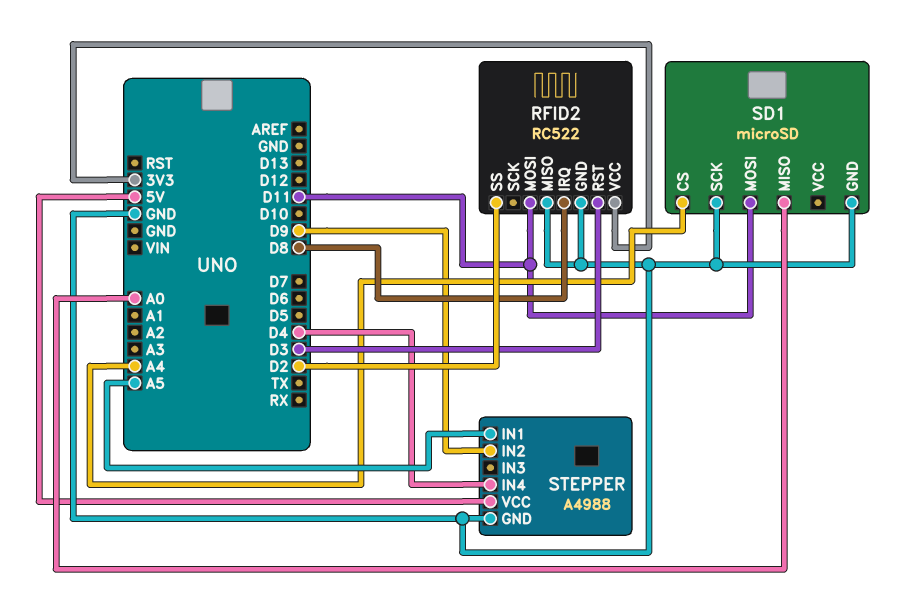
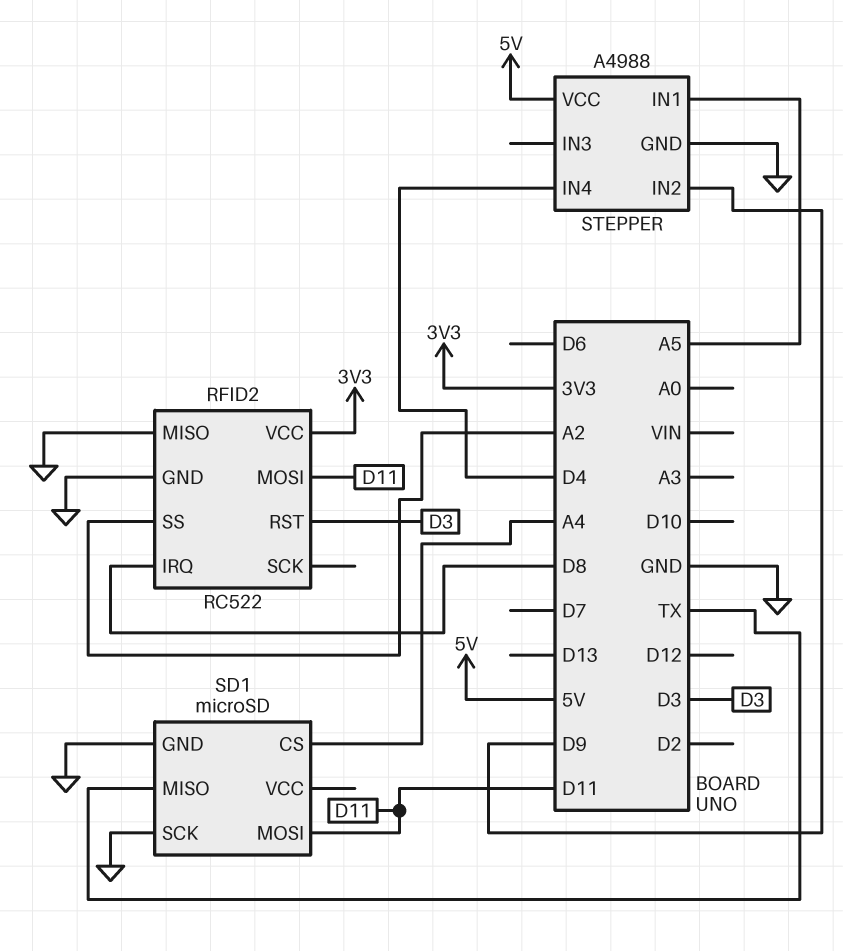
RFID2 pin SS: D2 -> A2
SD1 pin MISO: A0 -> TX

